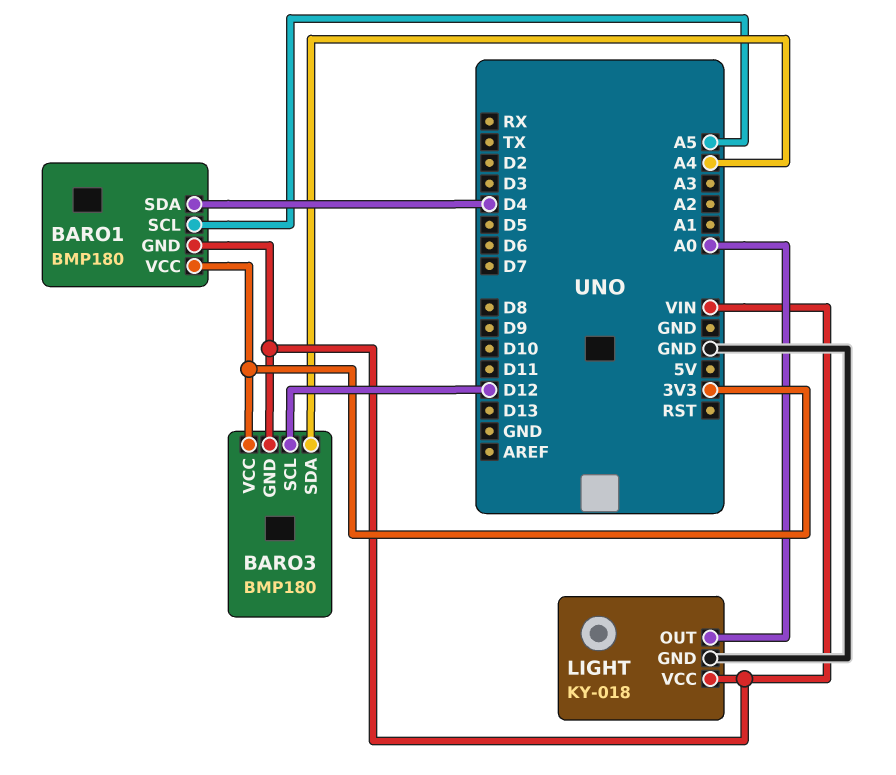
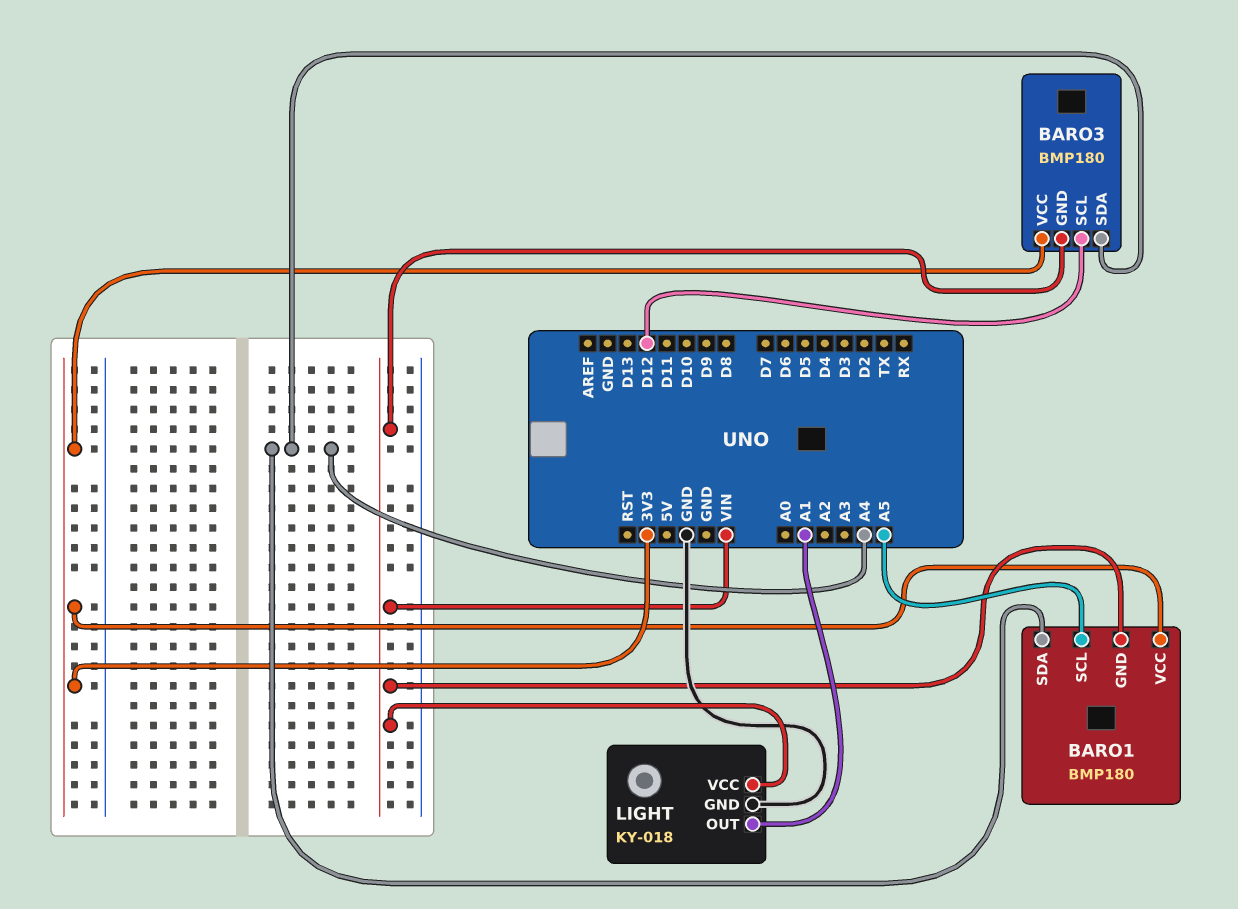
BARO1 pin SDA: D4 -> A4
LIGHT pin OUT: A0 -> A1

